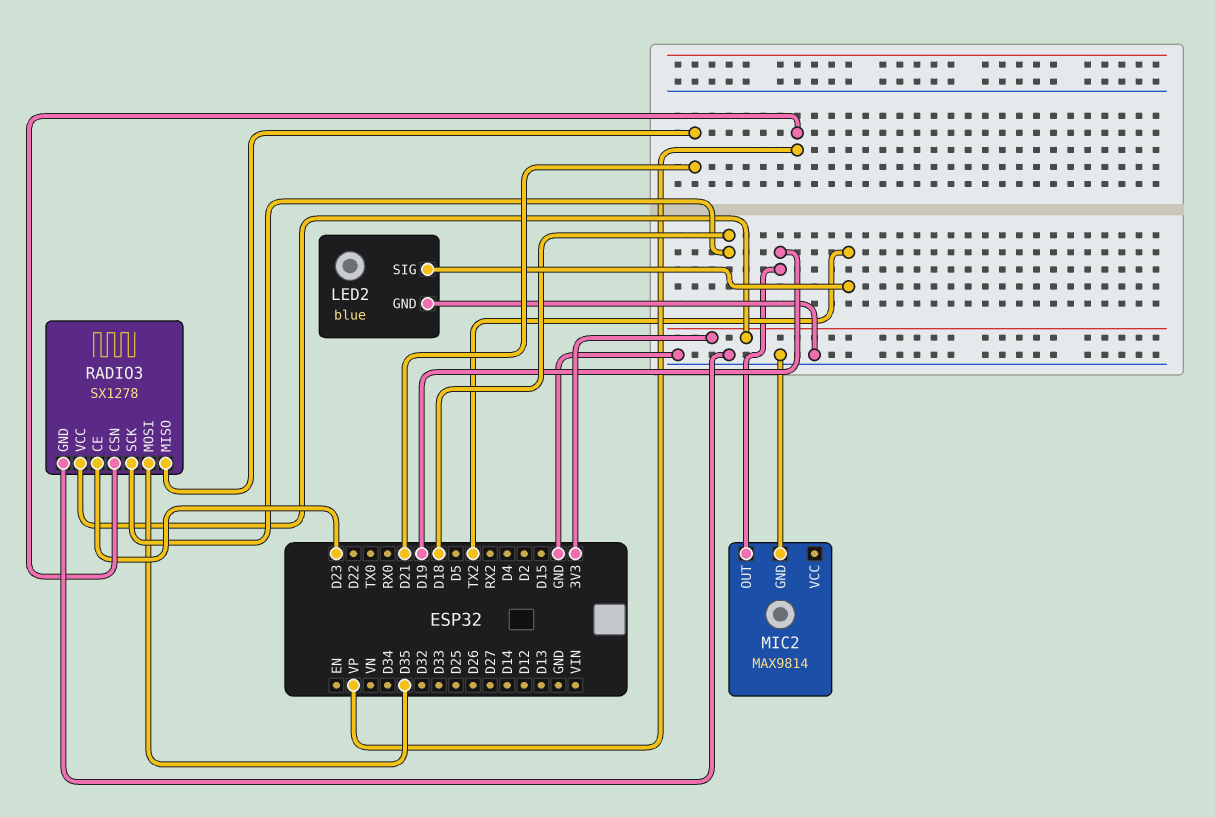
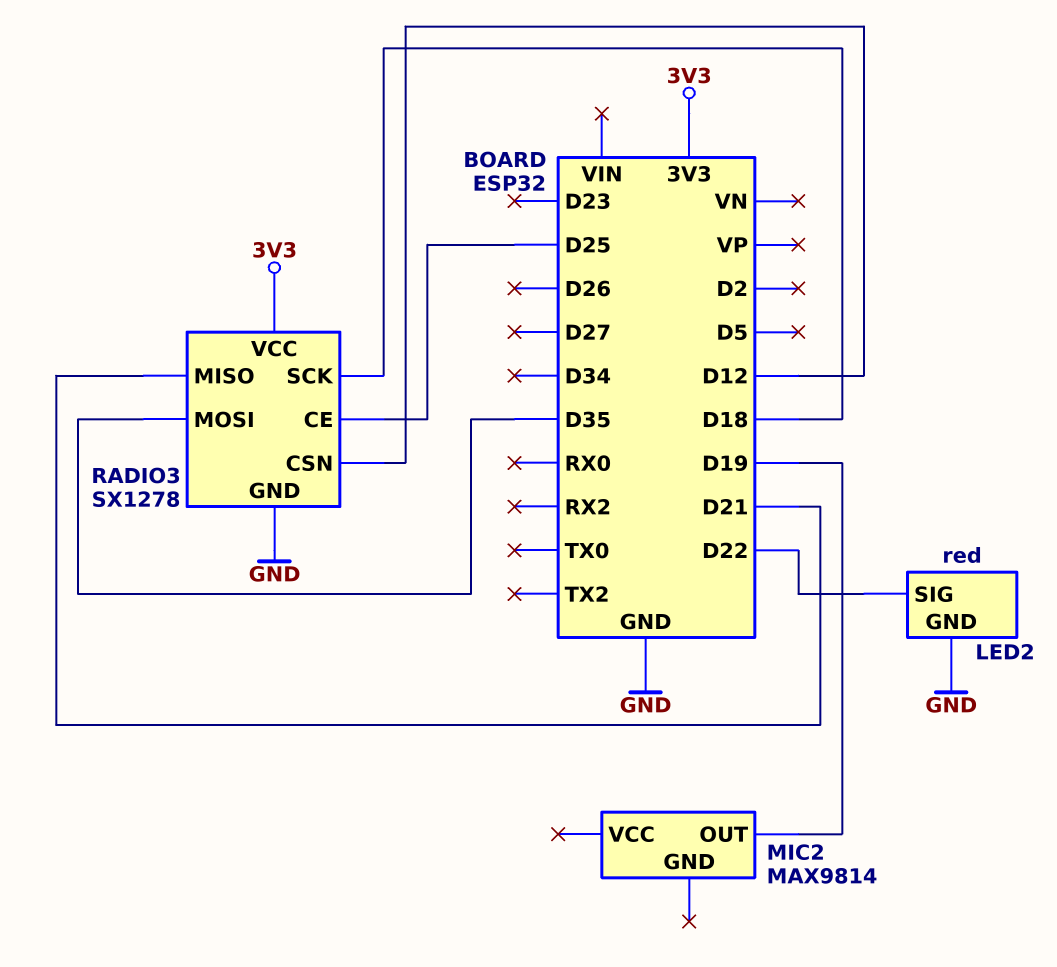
LED2: blue -> red
LED2 pin SIG: TX2 -> D22
MIC2 pin GND: GND -> none
RADIO3 pin CE: D23 -> D25
RADIO3 pin CSN: VP -> D12

